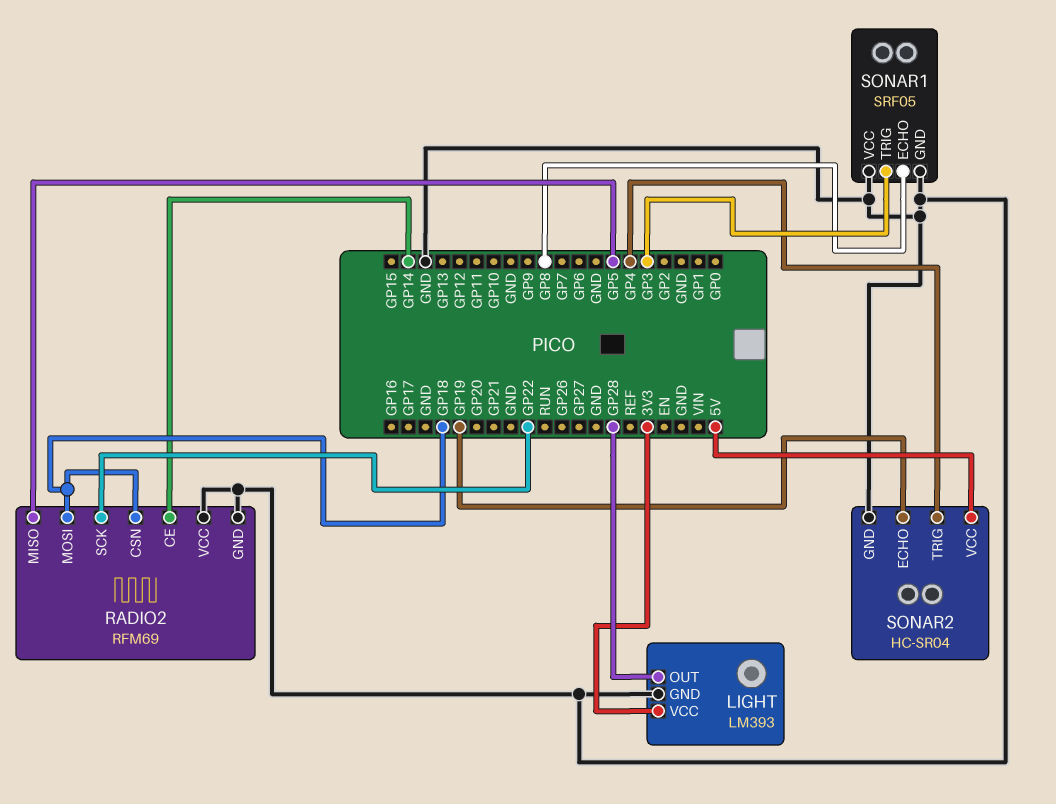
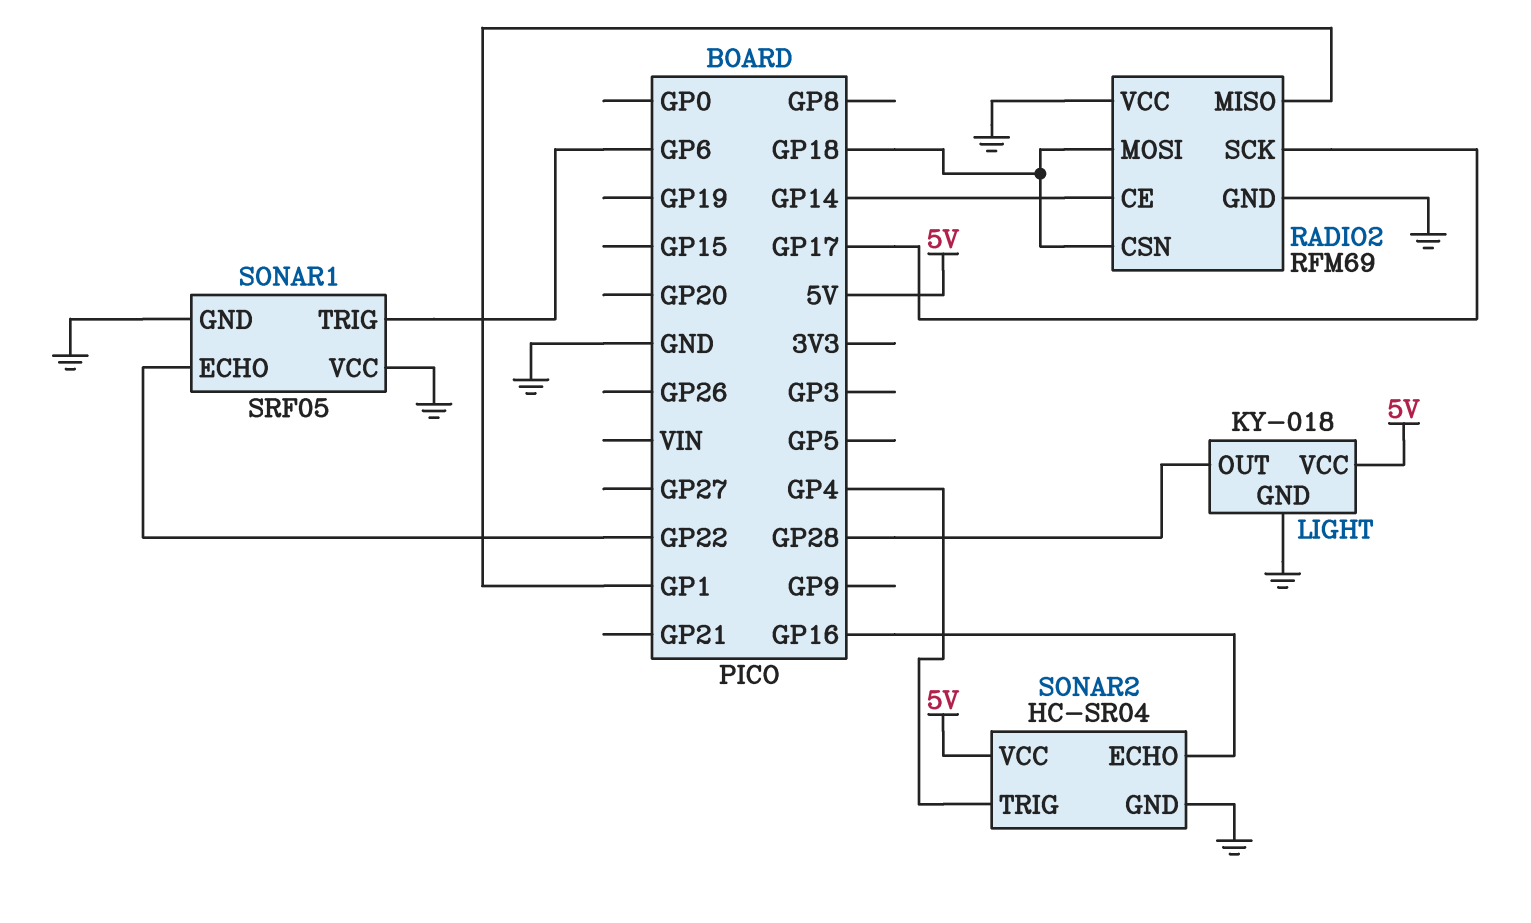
LIGHT: LM393 -> KY-018
LIGHT pin VCC: 3V3 -> 5V
RADIO2 pin MISO: GP5 -> GP1
RADIO2 pin SCK: GP22 -> GP17
SONAR1 pin ECHO: GP8 -> GP22
SONAR1 pin TRIG: GP3 -> GP6
SONAR2 pin ECHO: GP19 -> GP16

